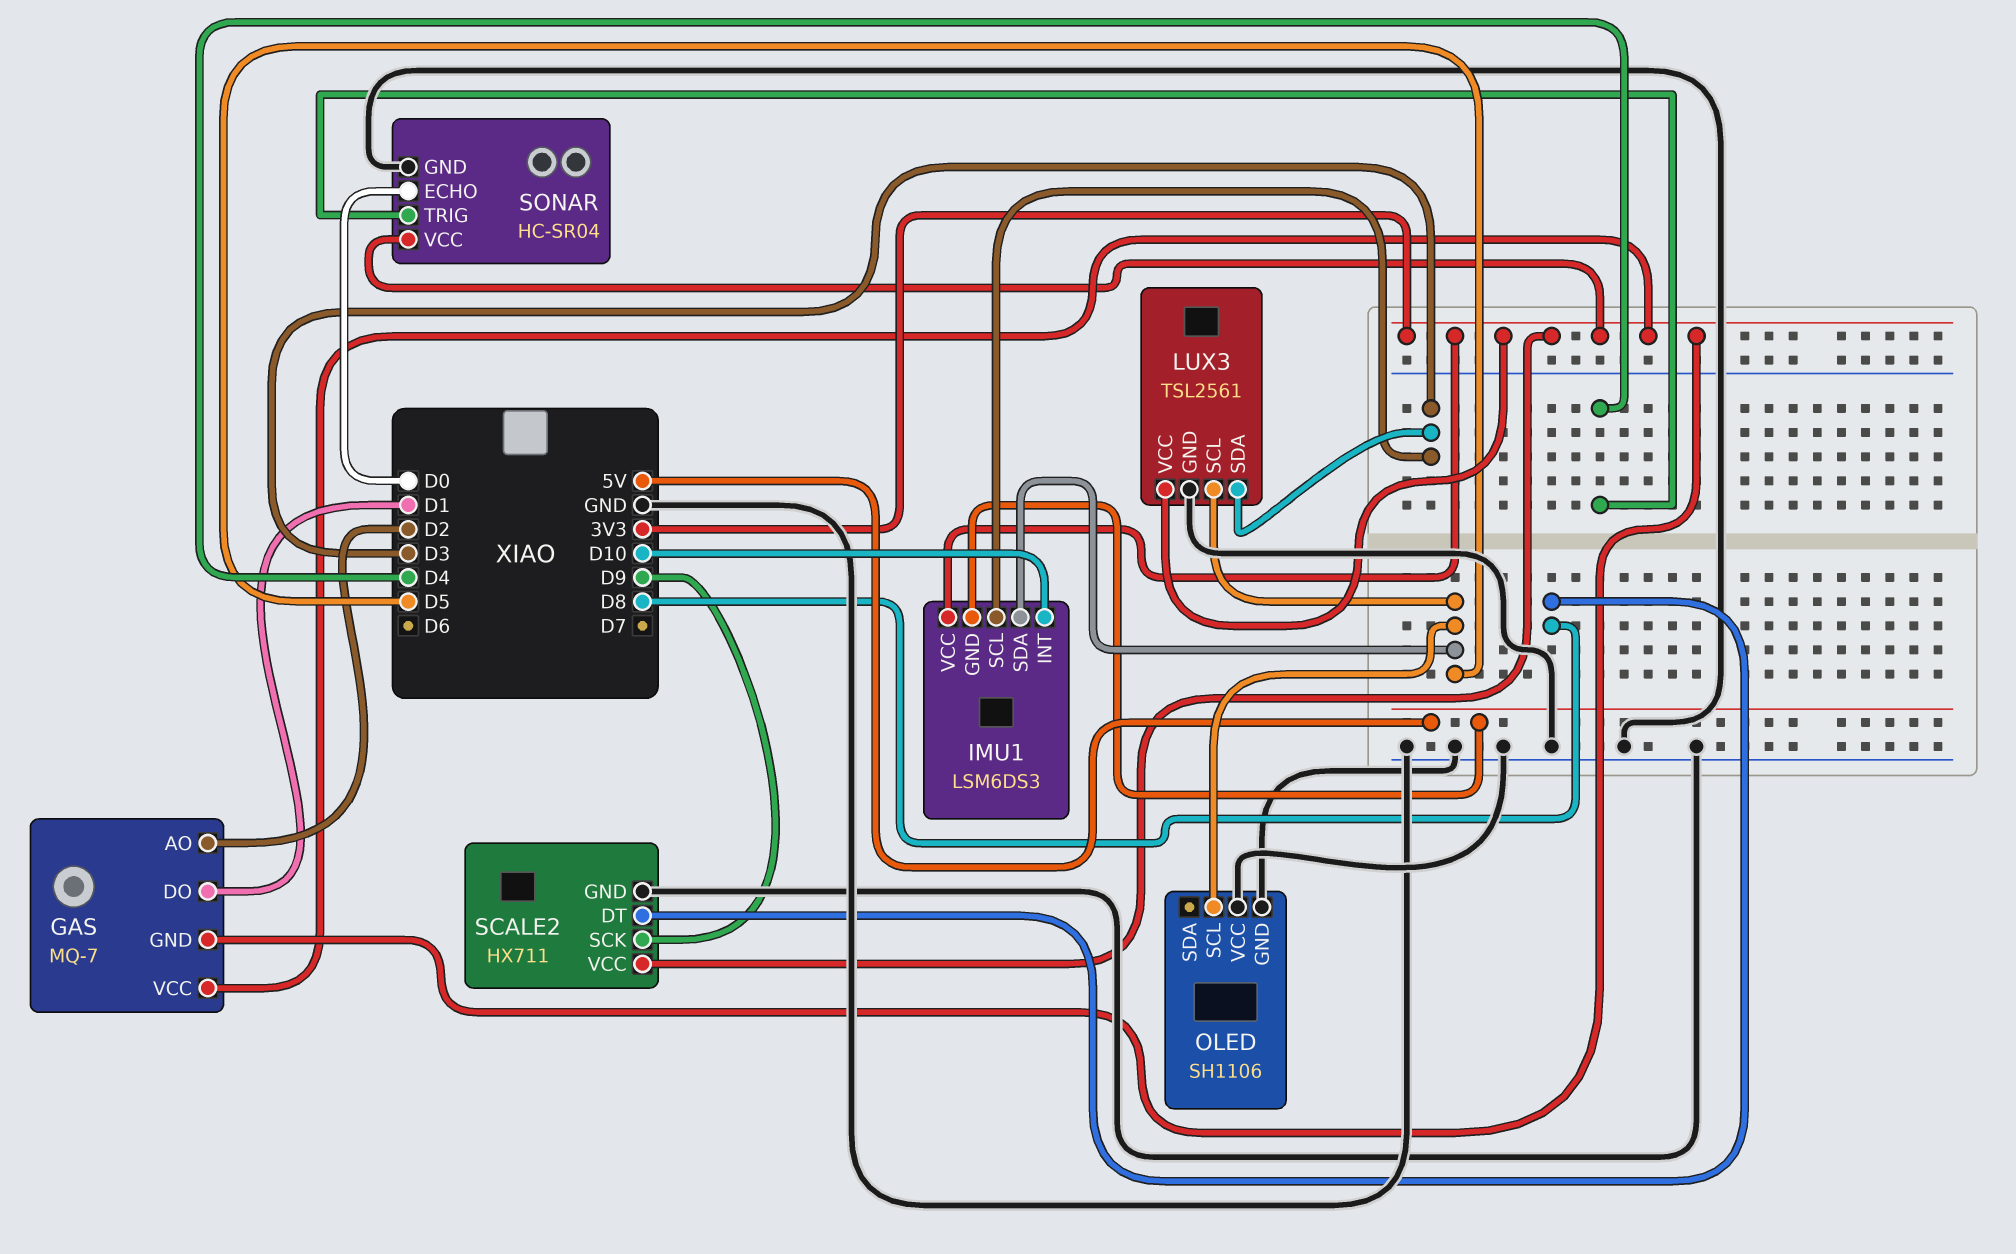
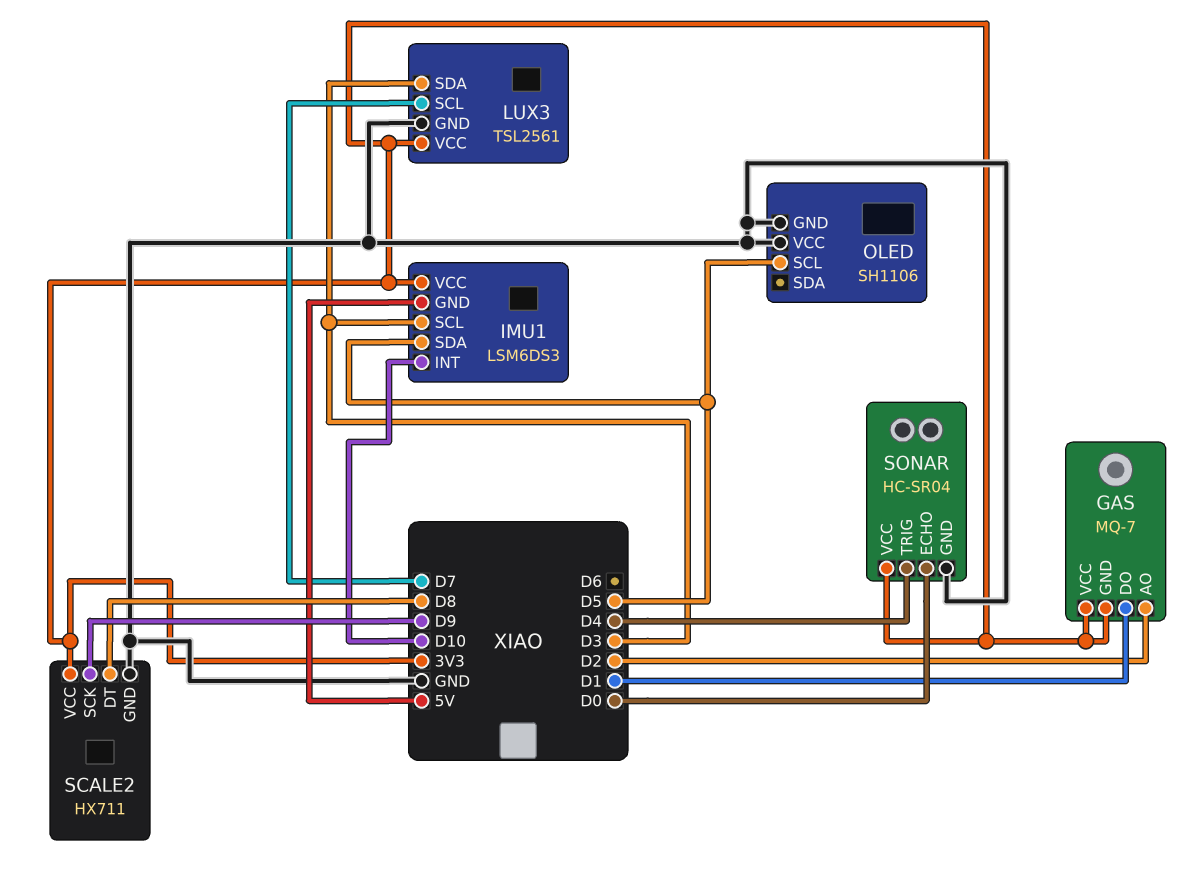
LUX3 pin SCL: D5 -> D7

